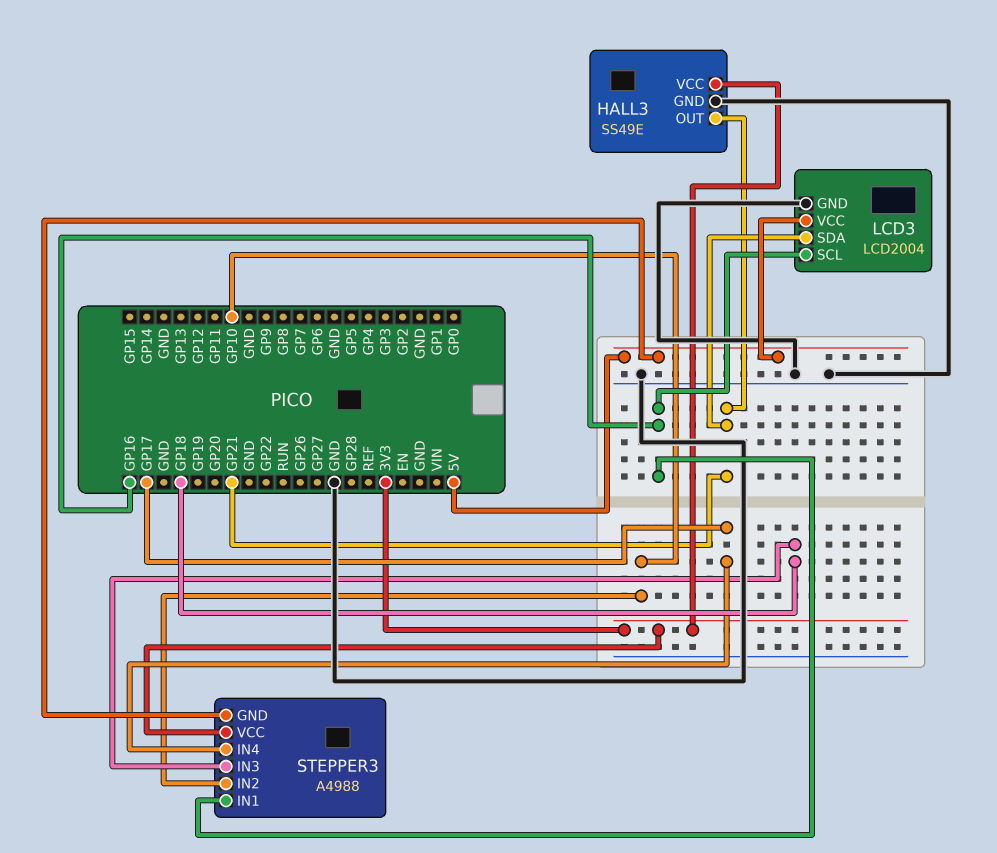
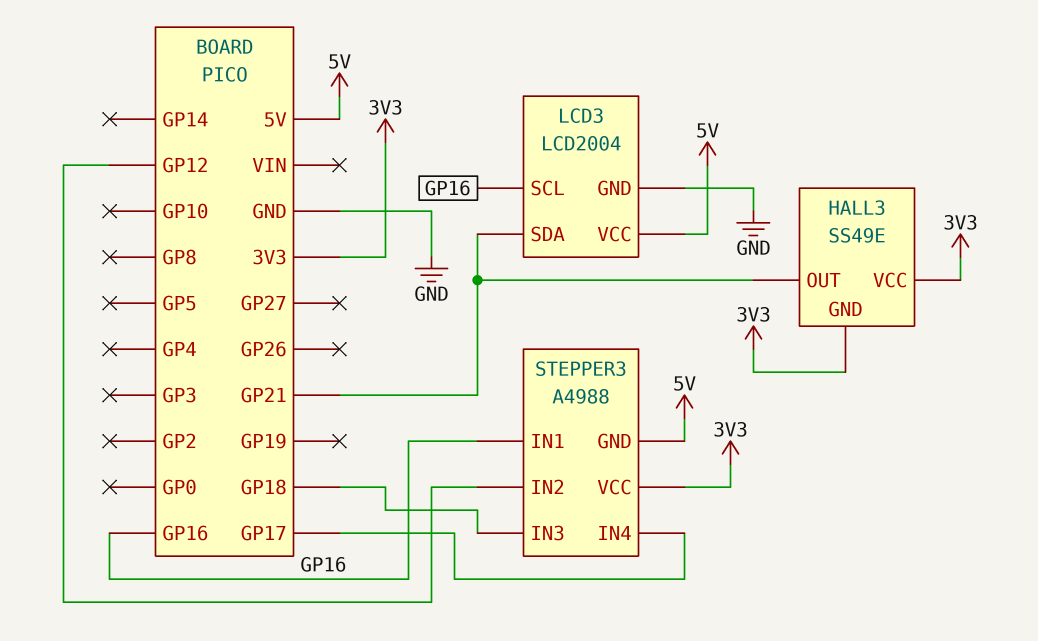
HALL3 pin GND: GND -> 3V3
STEPPER3 pin IN2: GP10 -> GP12

